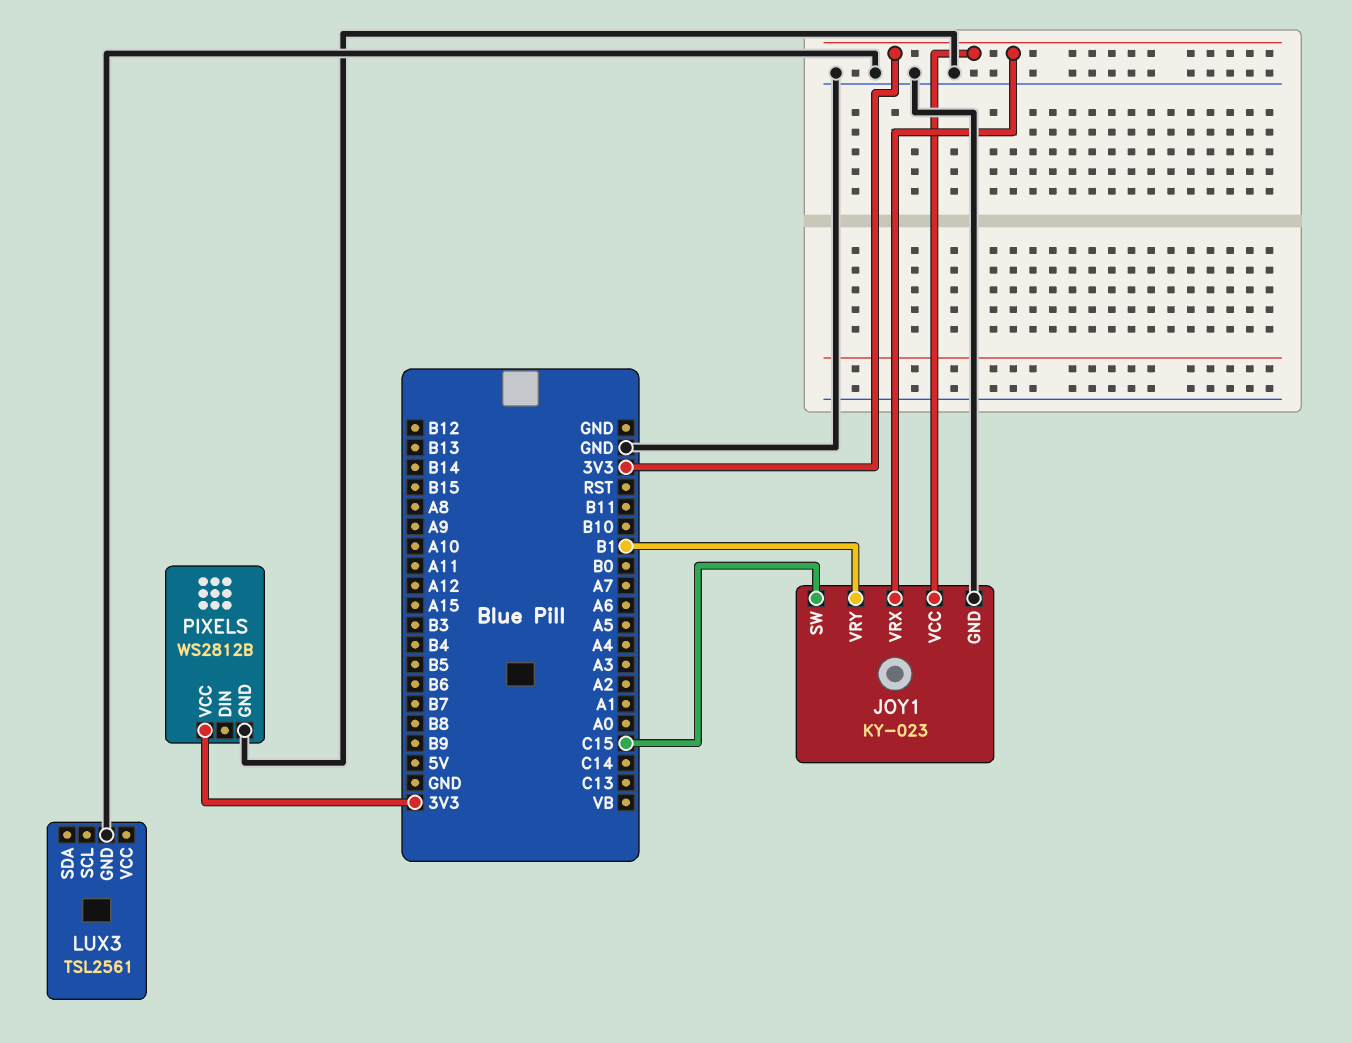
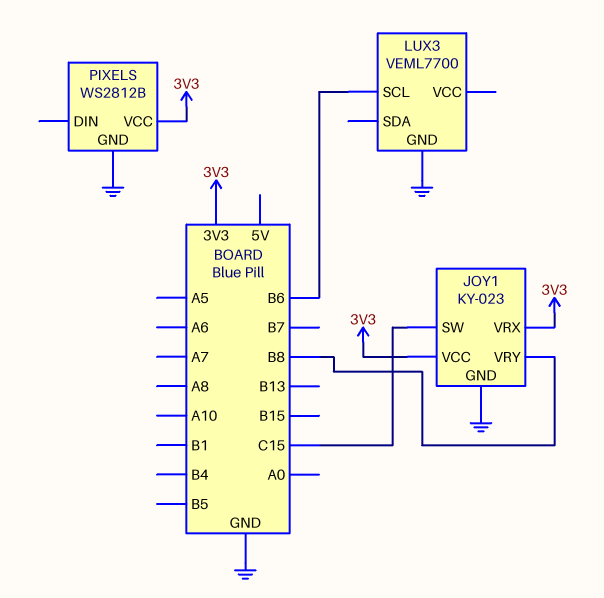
JOY1 pin VRY: B1 -> B8
LUX3: TSL2561 -> VEML7700
LUX3 pin SCL: none -> B6

